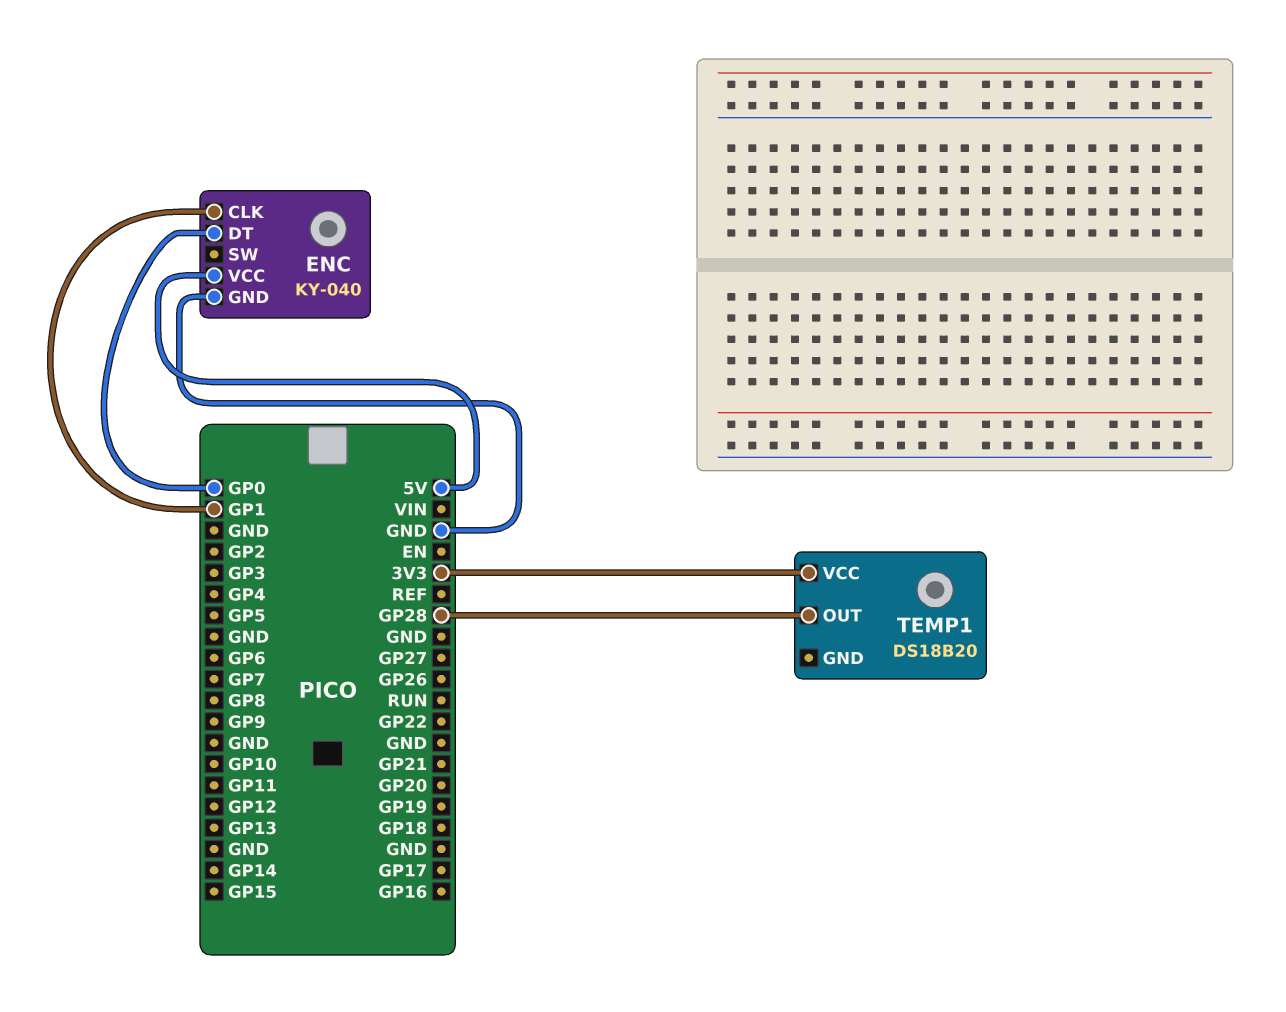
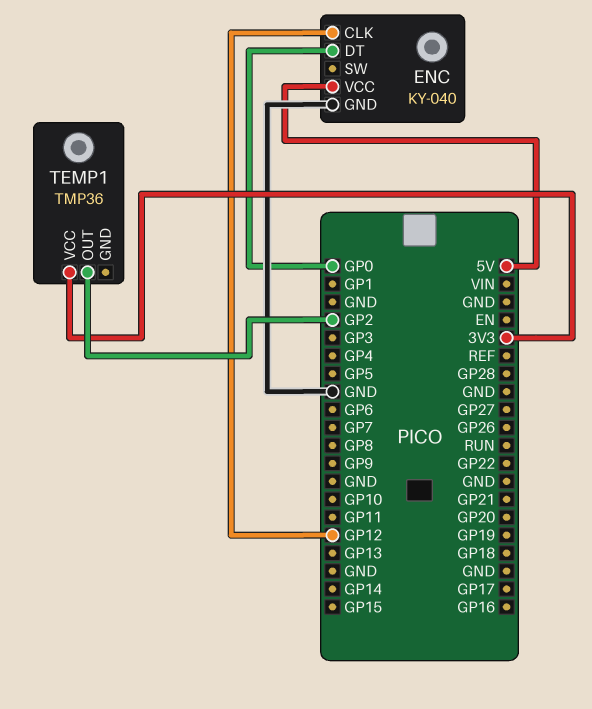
ENC pin CLK: GP1 -> GP12
TEMP1: DS18B20 -> TMP36
TEMP1 pin OUT: GP28 -> GP2

